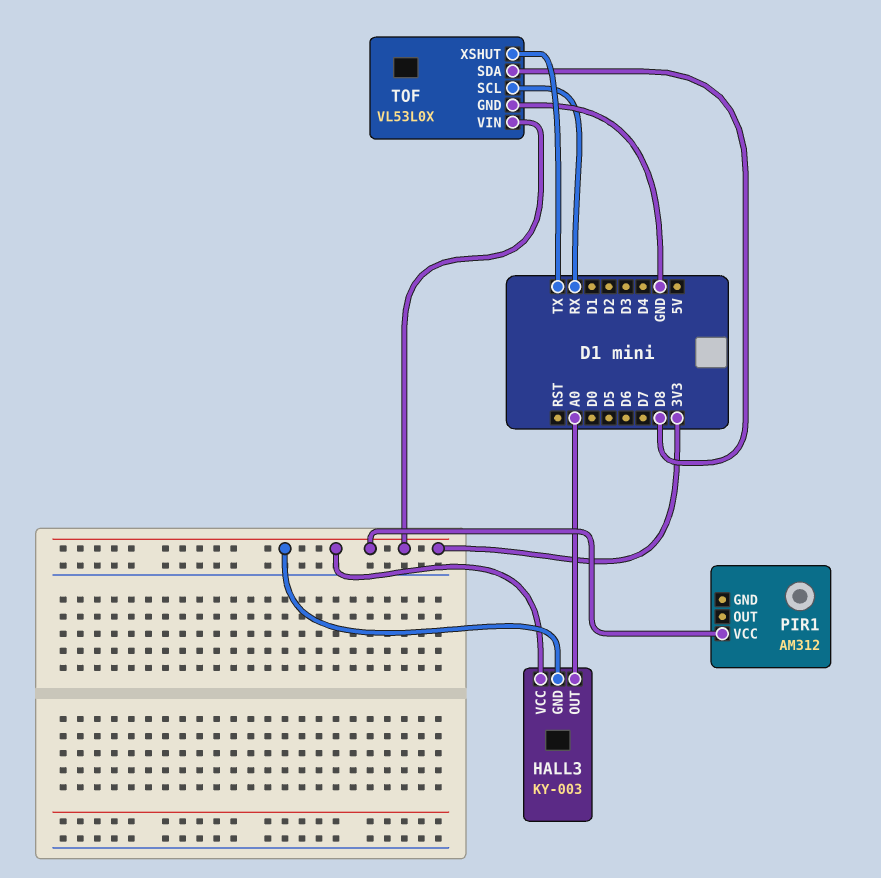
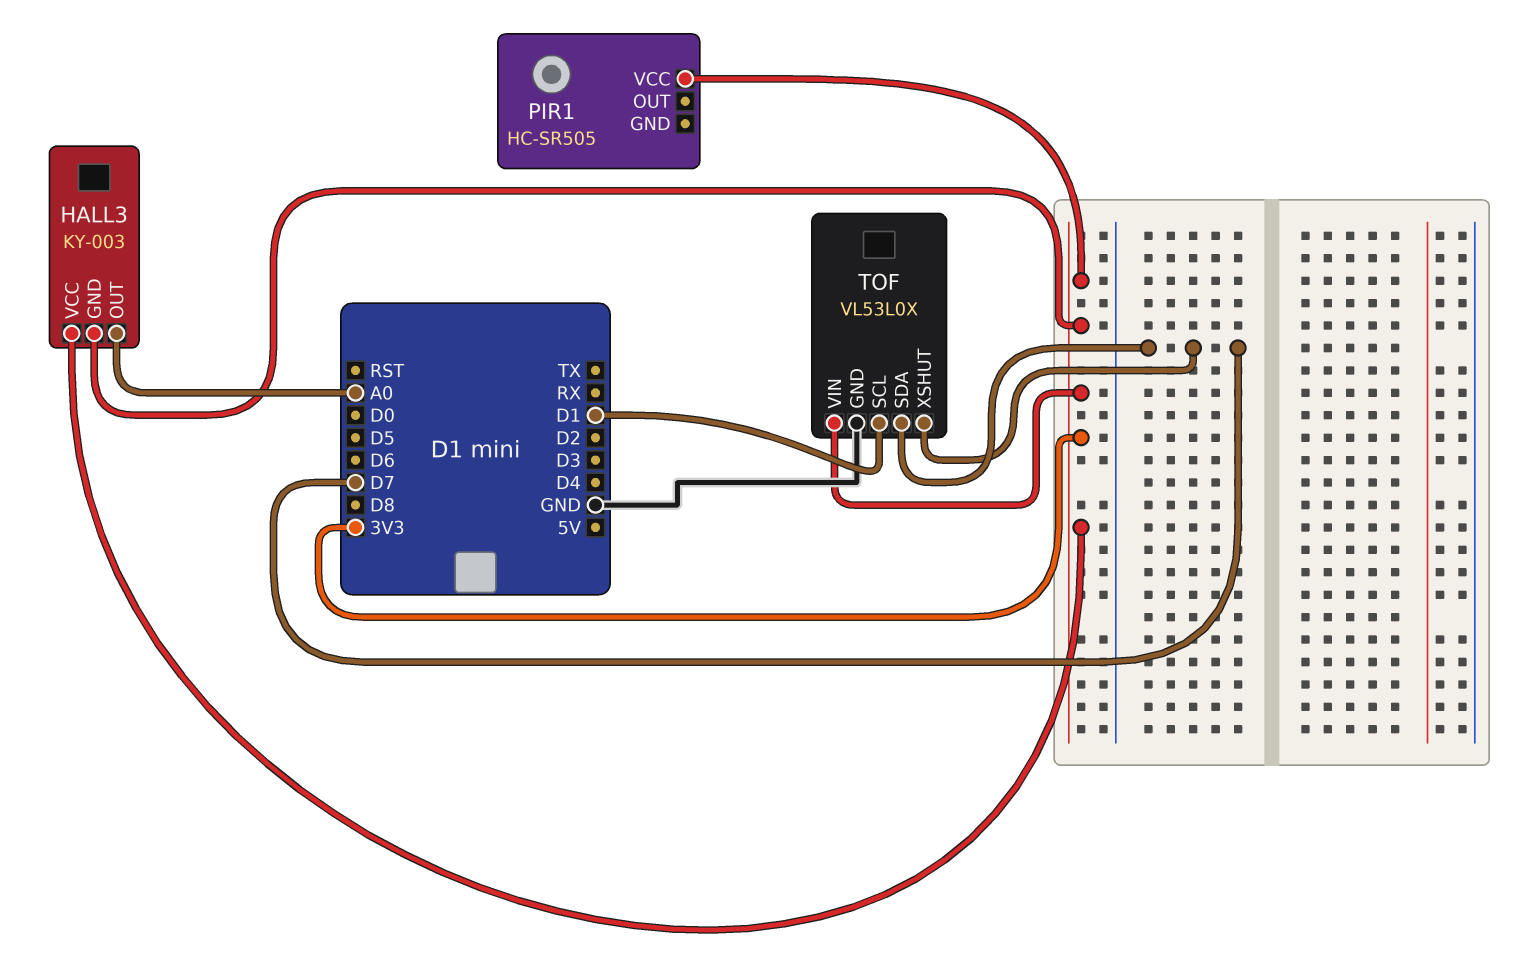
PIR1: AM312 -> HC-SR505
TOF pin SCL: RX -> D1
TOF pin SDA: D8 -> D7
TOF pin XSHUT: TX -> D7

